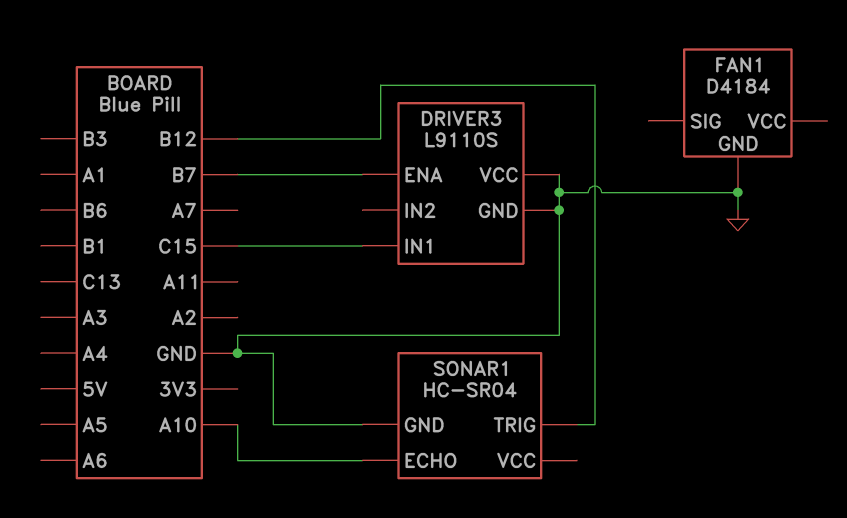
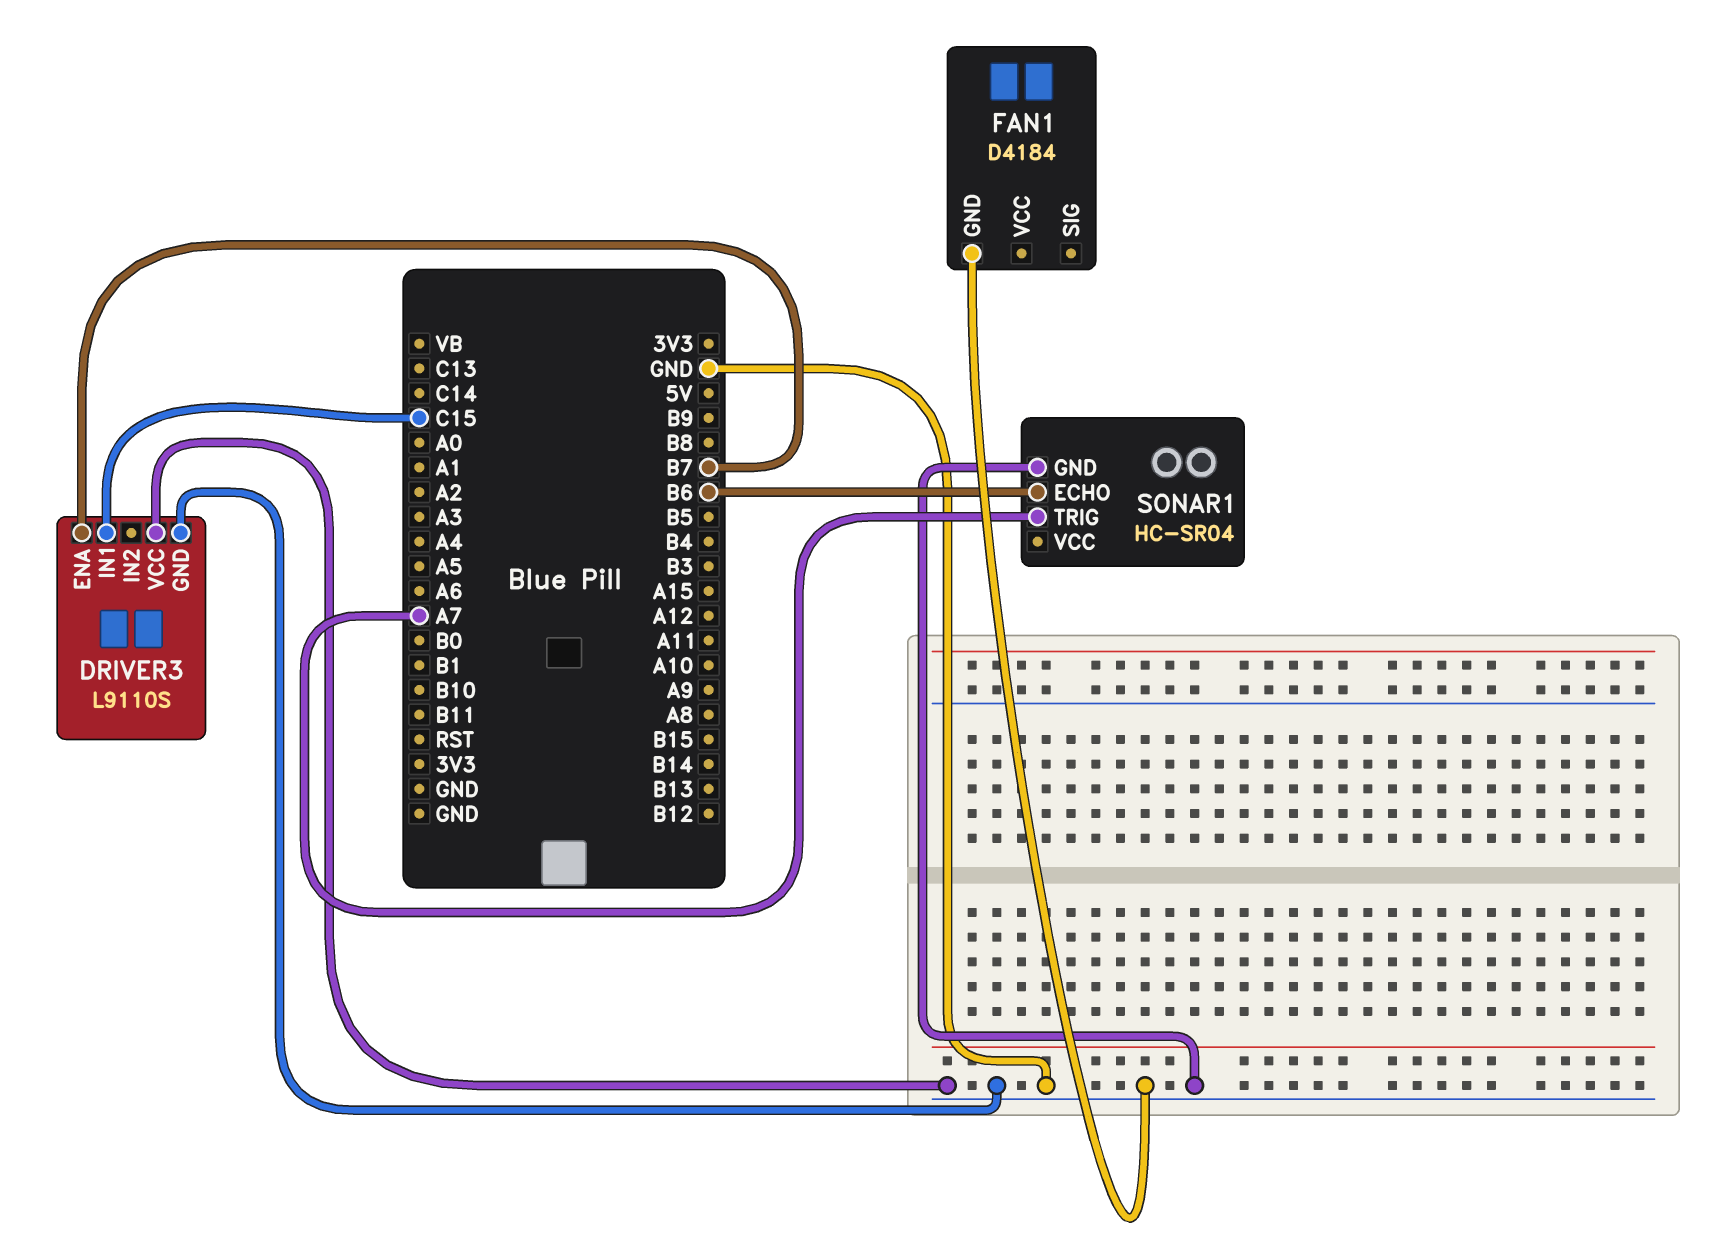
SONAR1 pin ECHO: A10 -> B6
SONAR1 pin TRIG: B12 -> A7

